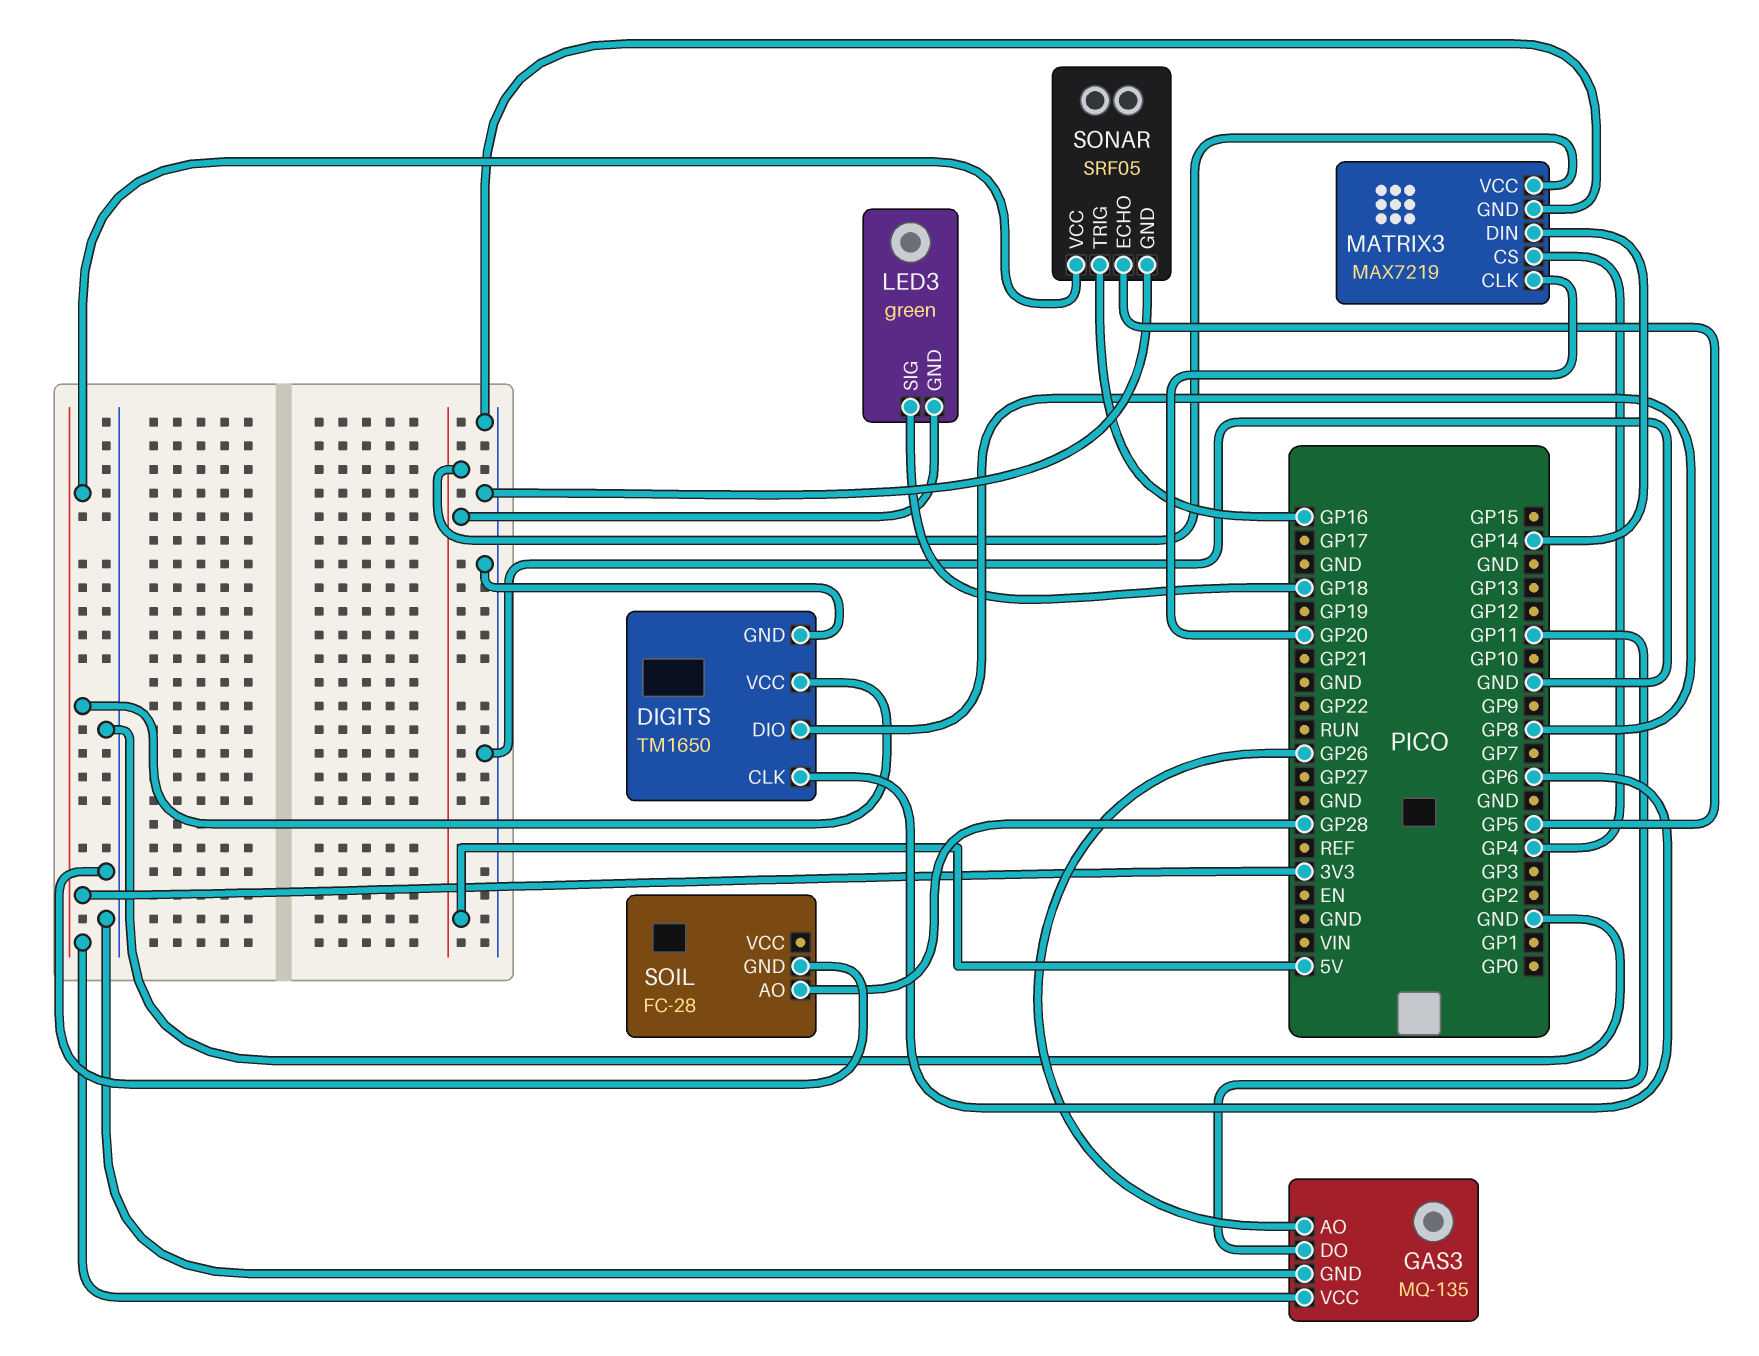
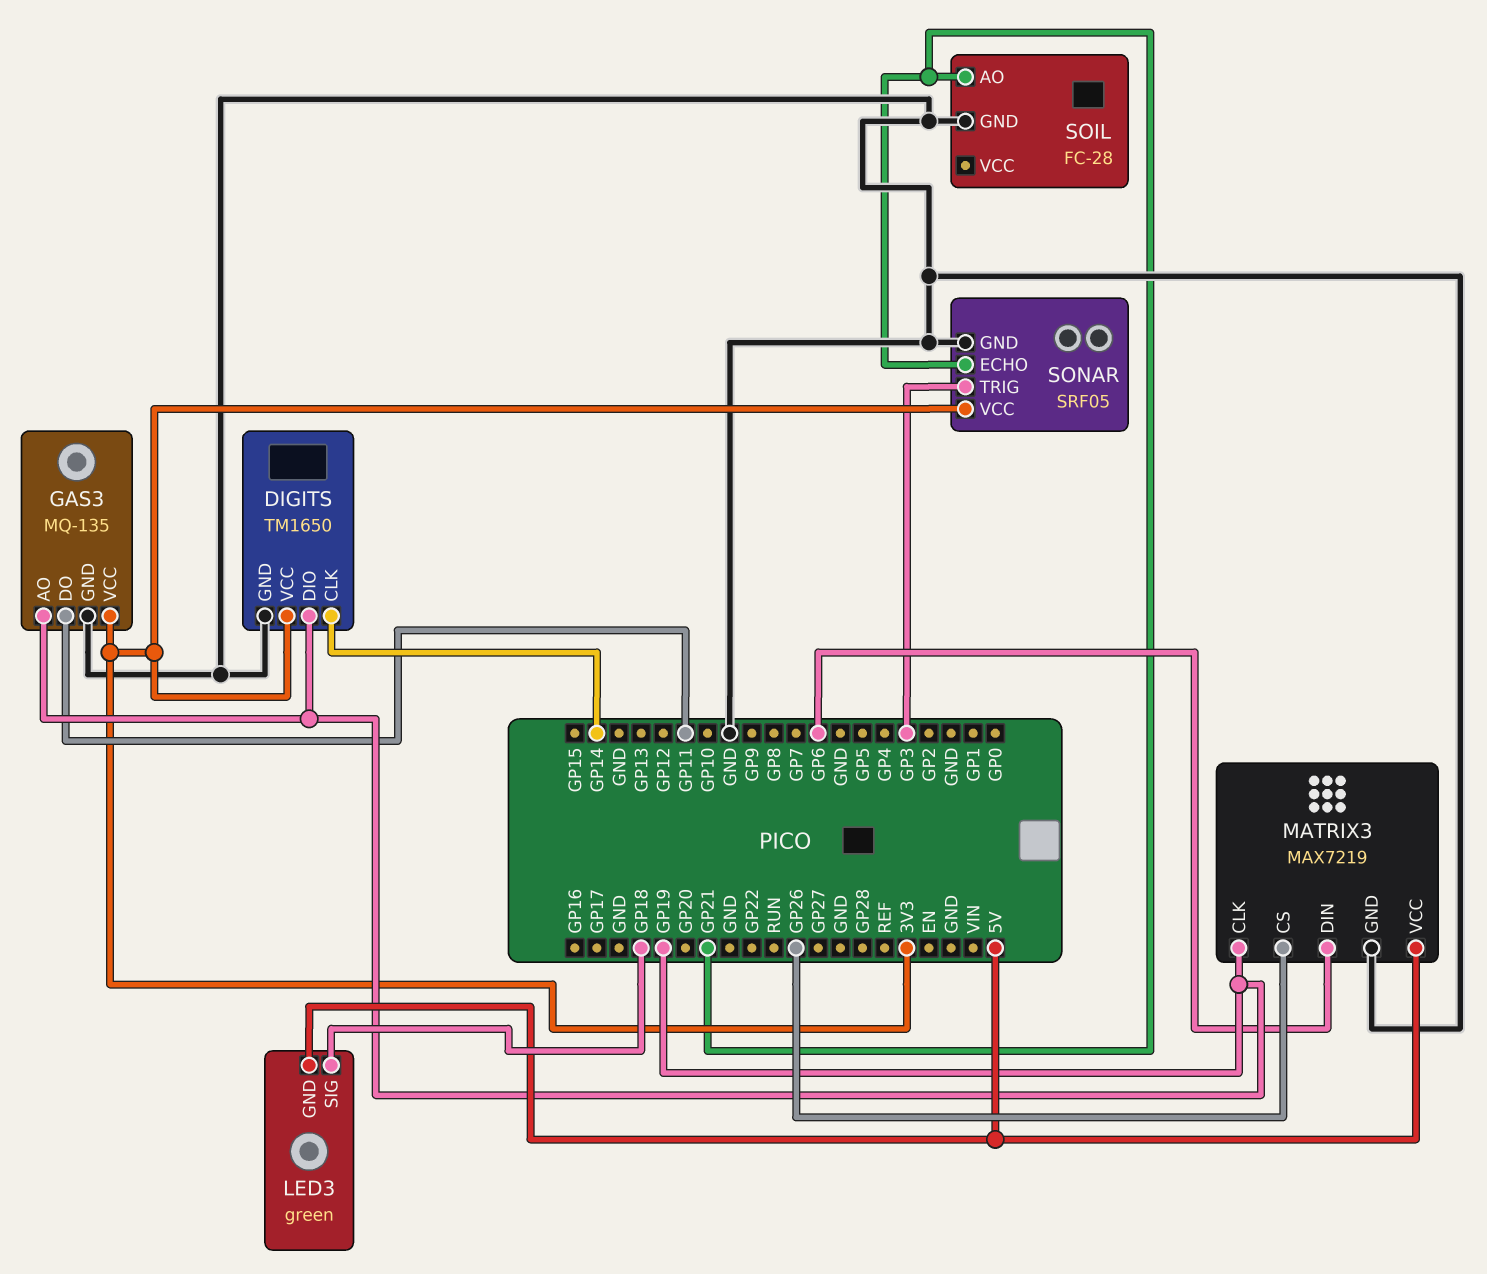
DIGITS pin CLK: GP6 -> GP14
DIGITS pin DIO: GP8 -> GP19
GAS3 pin AO: GP26 -> GP19
MATRIX3 pin CLK: GP20 -> GP19
MATRIX3 pin CS: GP4 -> GP26
MATRIX3 pin DIN: GP14 -> GP6
SOIL pin AO: GP28 -> GP21
SONAR pin ECHO: GP5 -> GP21
SONAR pin TRIG: GP16 -> GP3

